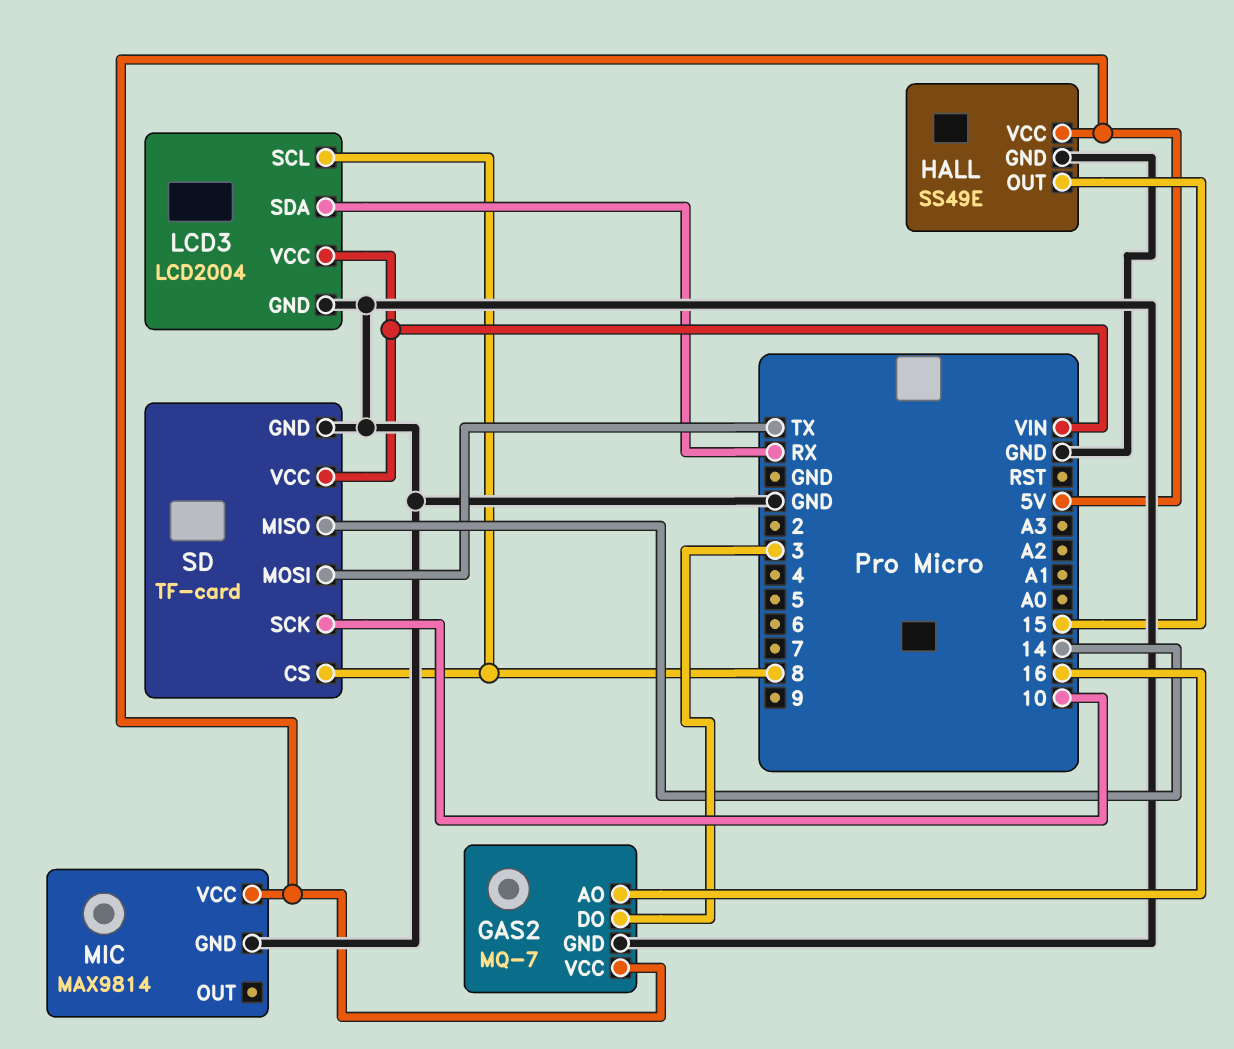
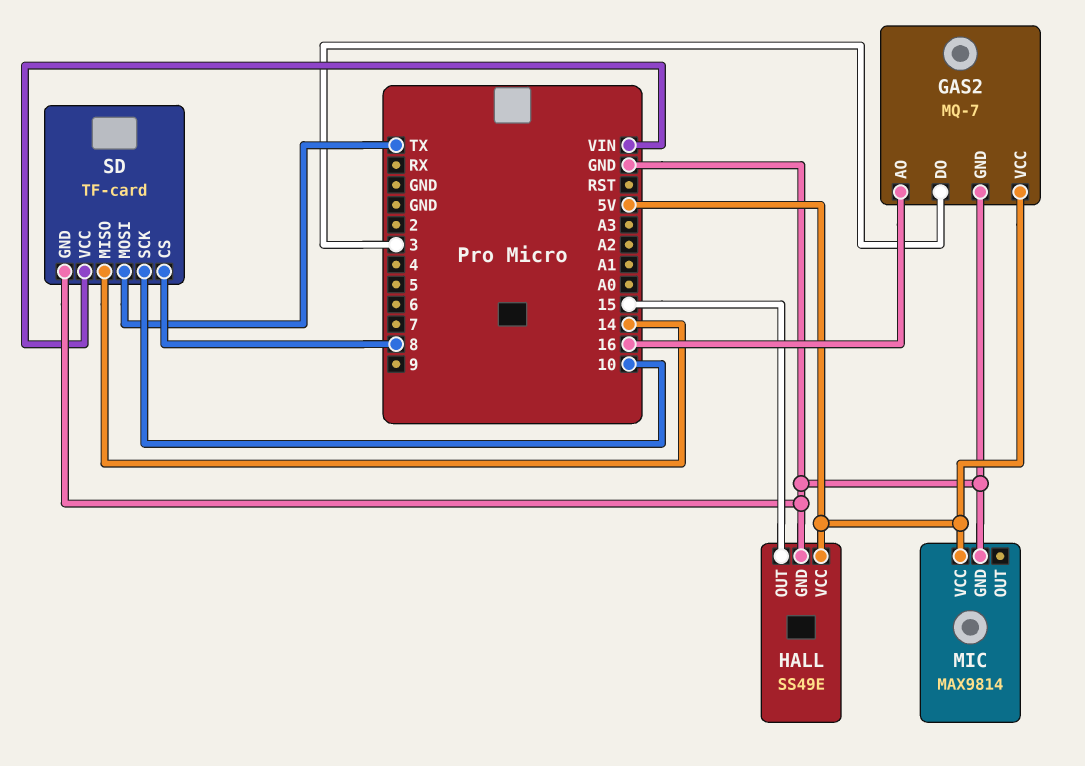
LCD3: LCD2004 -> none
LCD3 pin GND: GND -> none
LCD3 pin SCL: 8 -> none
LCD3 pin SDA: RX -> none
LCD3 pin VCC: VIN -> none

